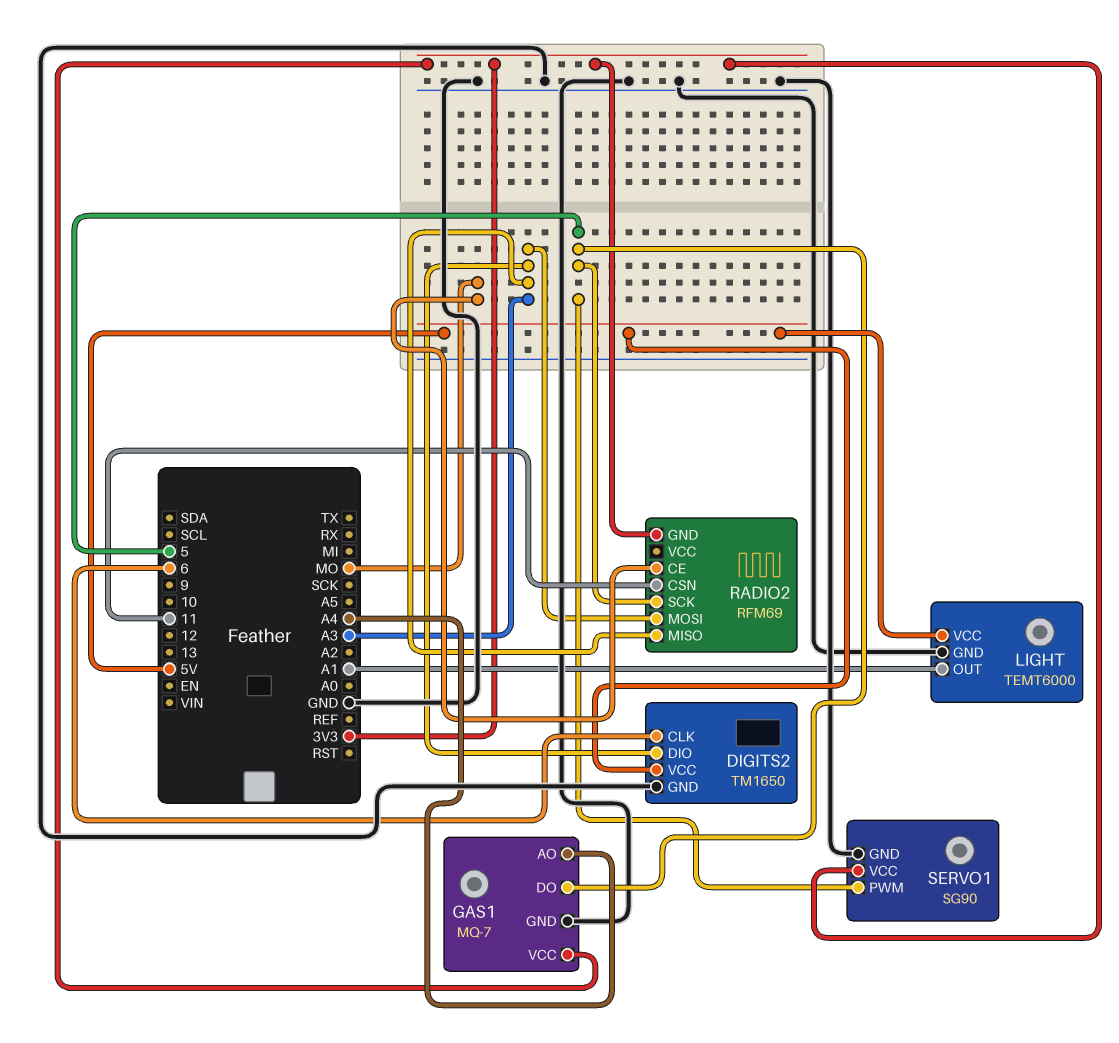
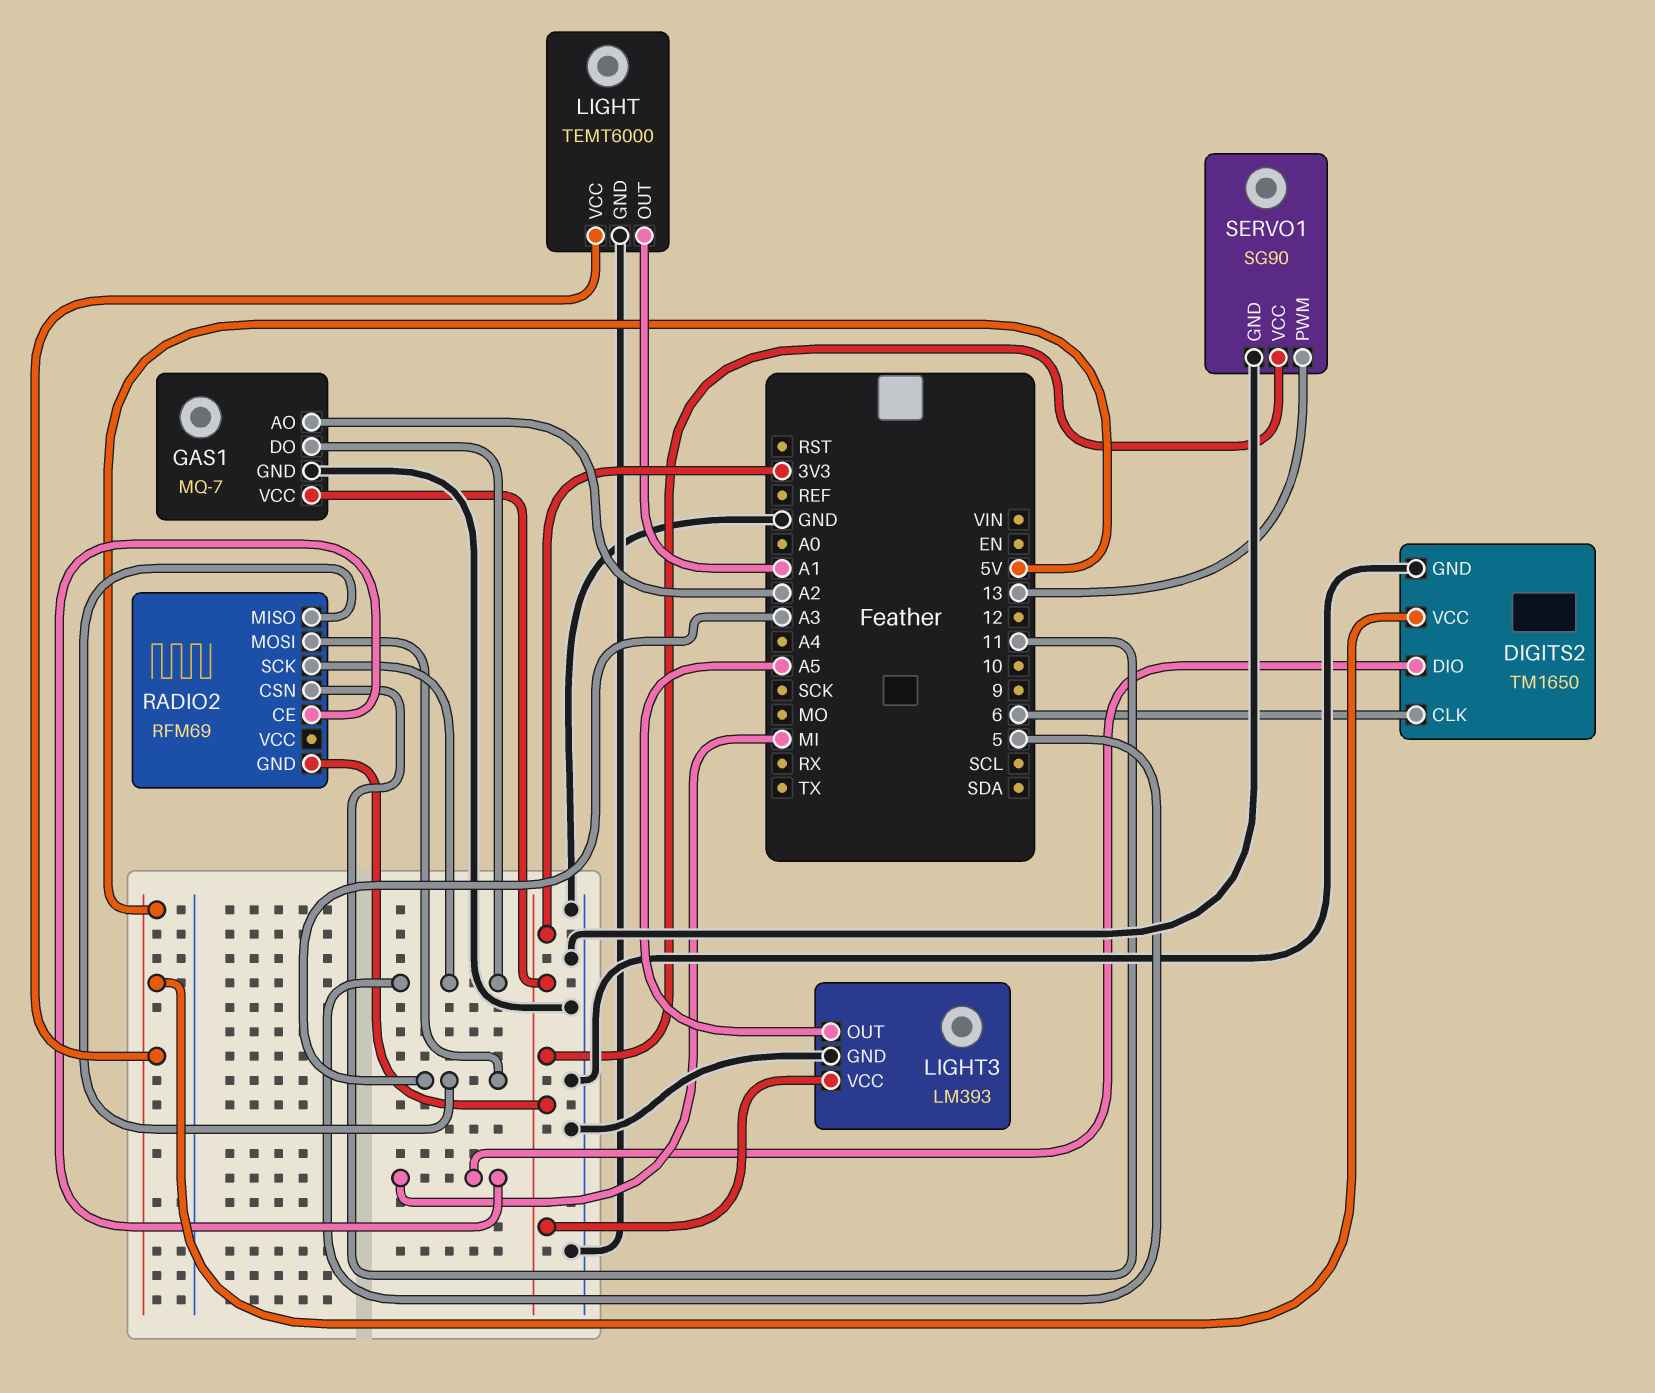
DIGITS2 pin DIO: A3 -> MI
GAS1 pin AO: A4 -> A2
LIGHT3: none -> LM393
LIGHT3 pin GND: none -> GND
LIGHT3 pin OUT: none -> A5
LIGHT3 pin VCC: none -> 3V3
RADIO2 pin CE: MO -> MI
SERVO1 pin PWM: 5 -> 13

